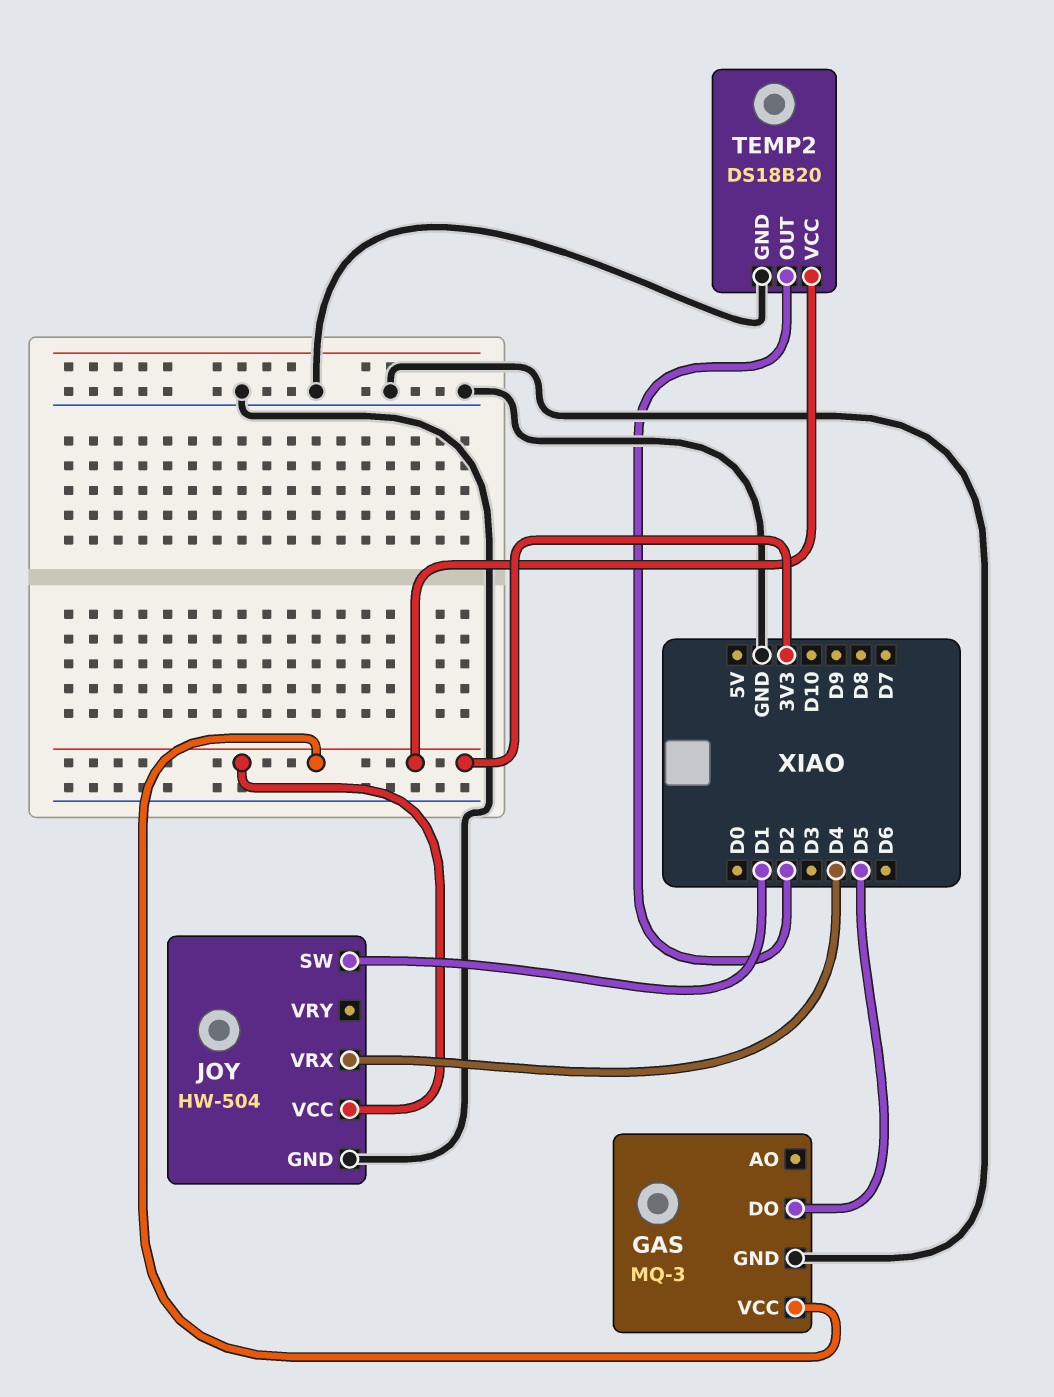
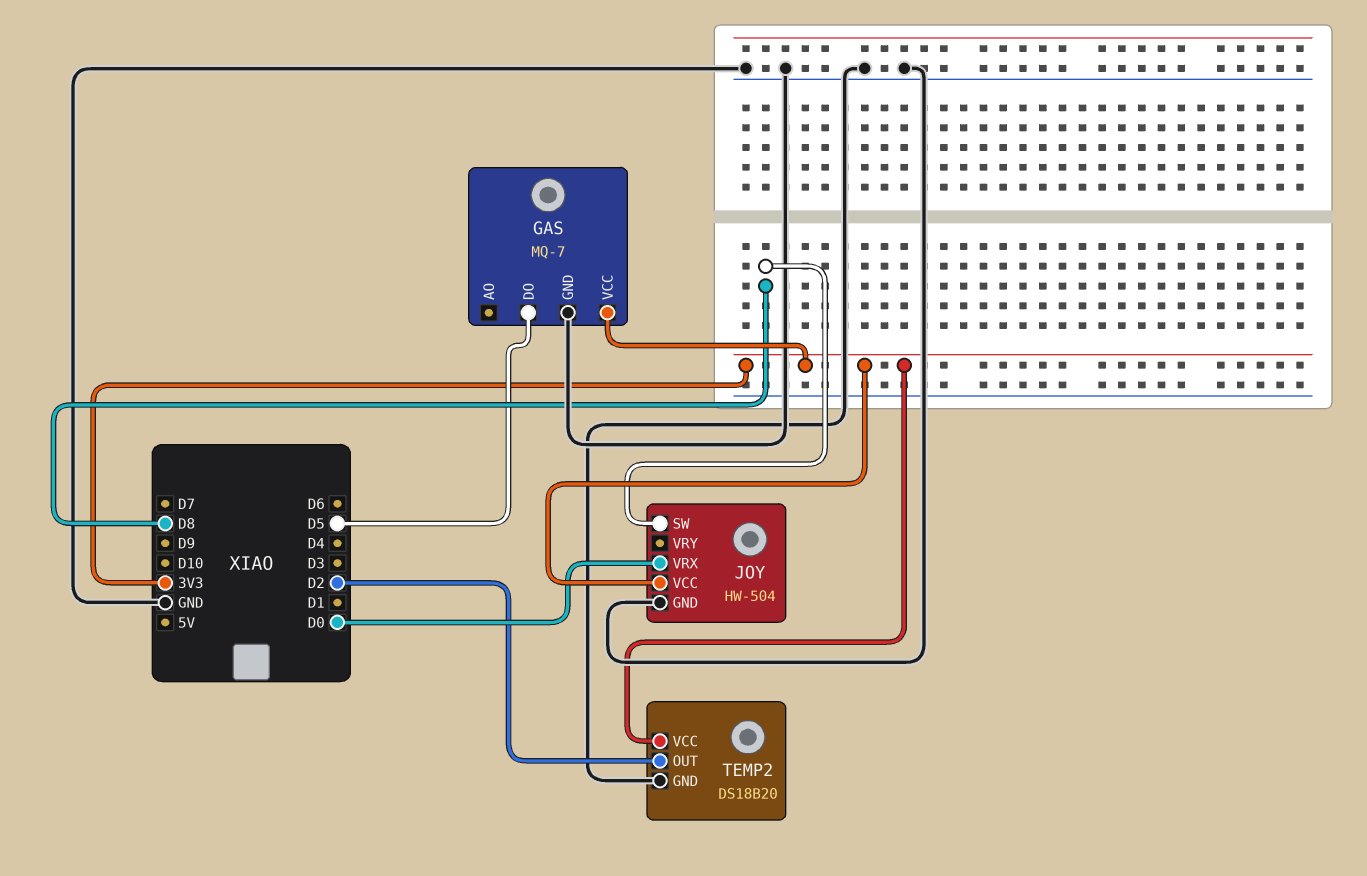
GAS: MQ-3 -> MQ-7
JOY pin SW: D1 -> D8
JOY pin VRX: D4 -> D0

